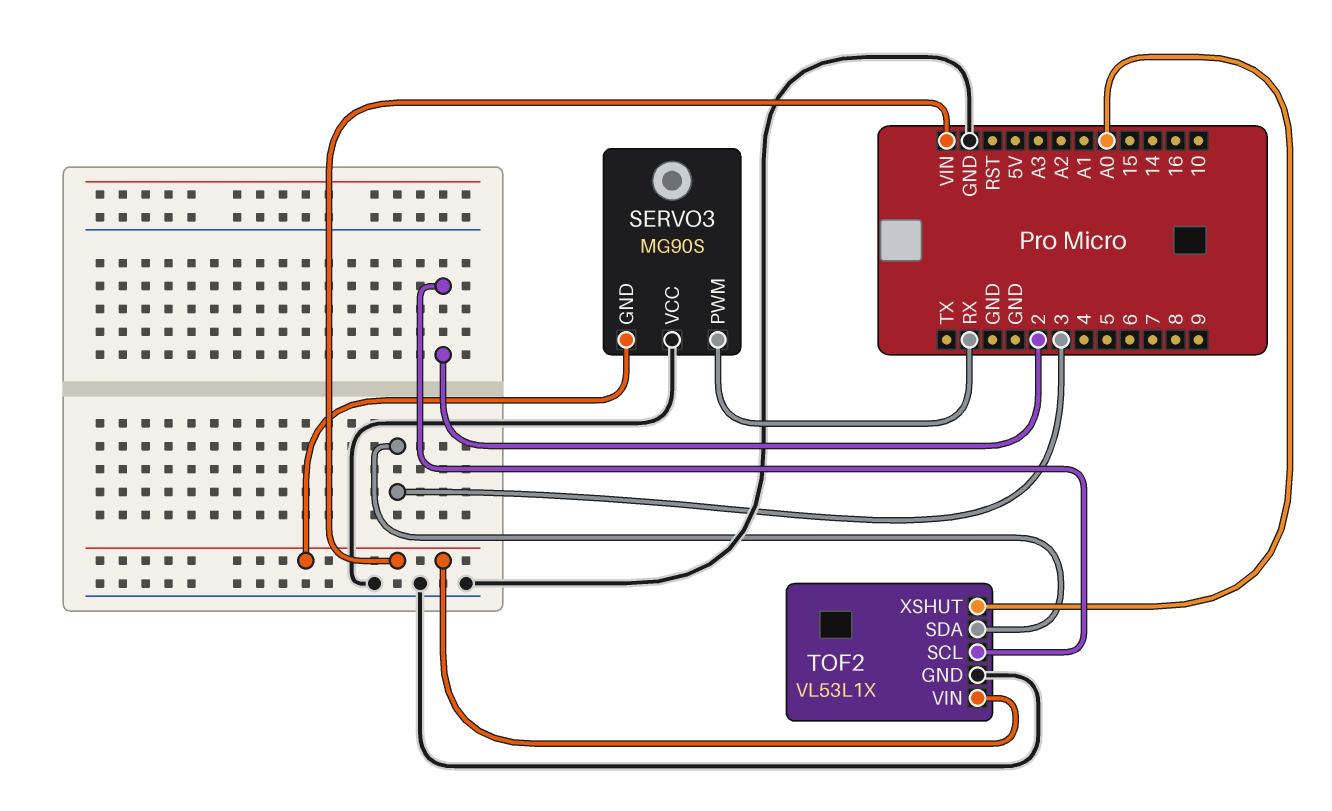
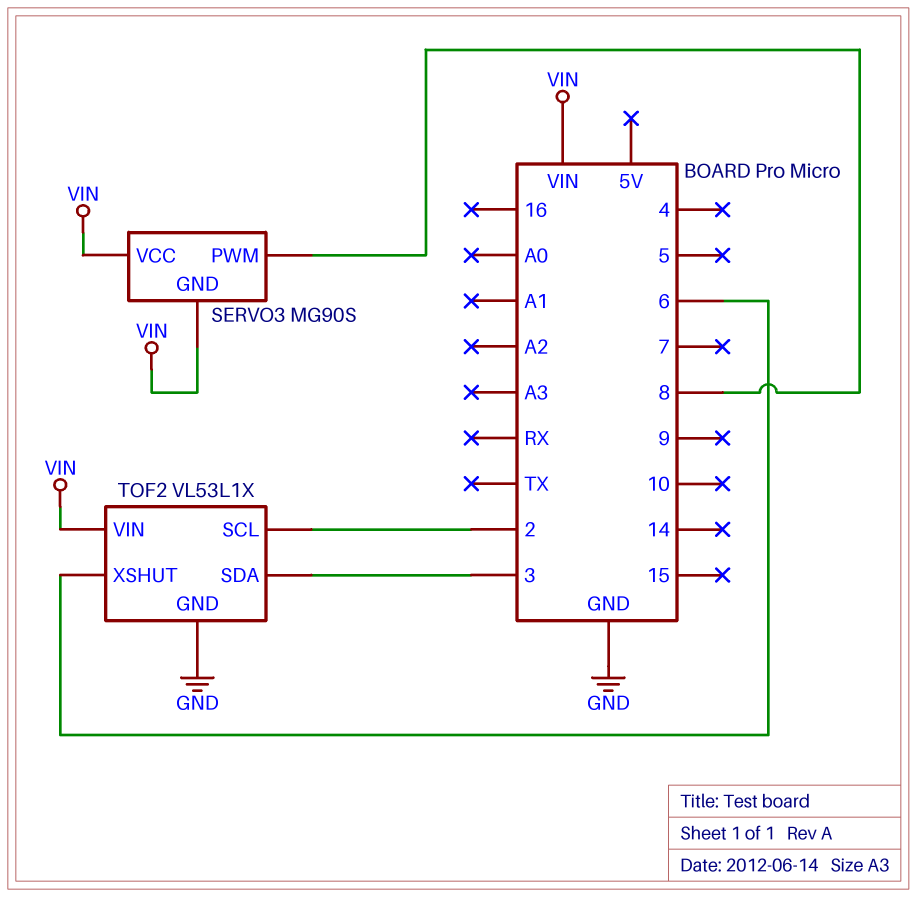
SERVO3 pin PWM: RX -> 8
SERVO3 pin VCC: GND -> VIN
TOF2 pin XSHUT: A0 -> 6

